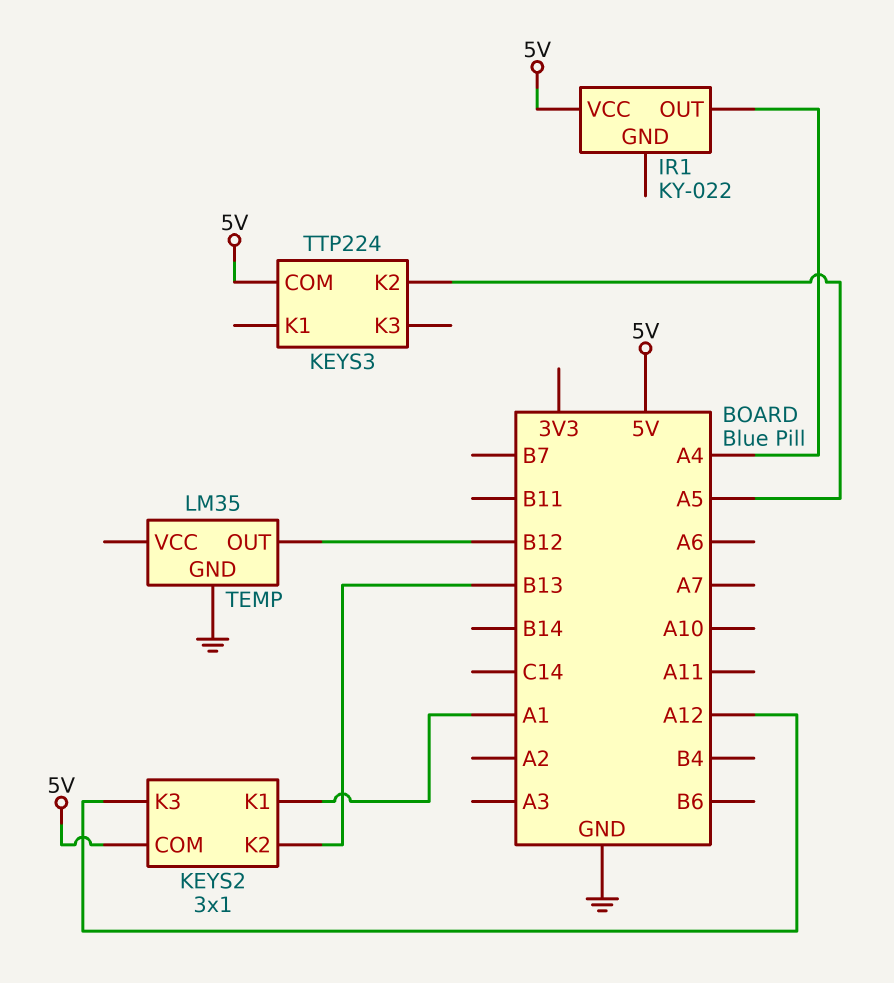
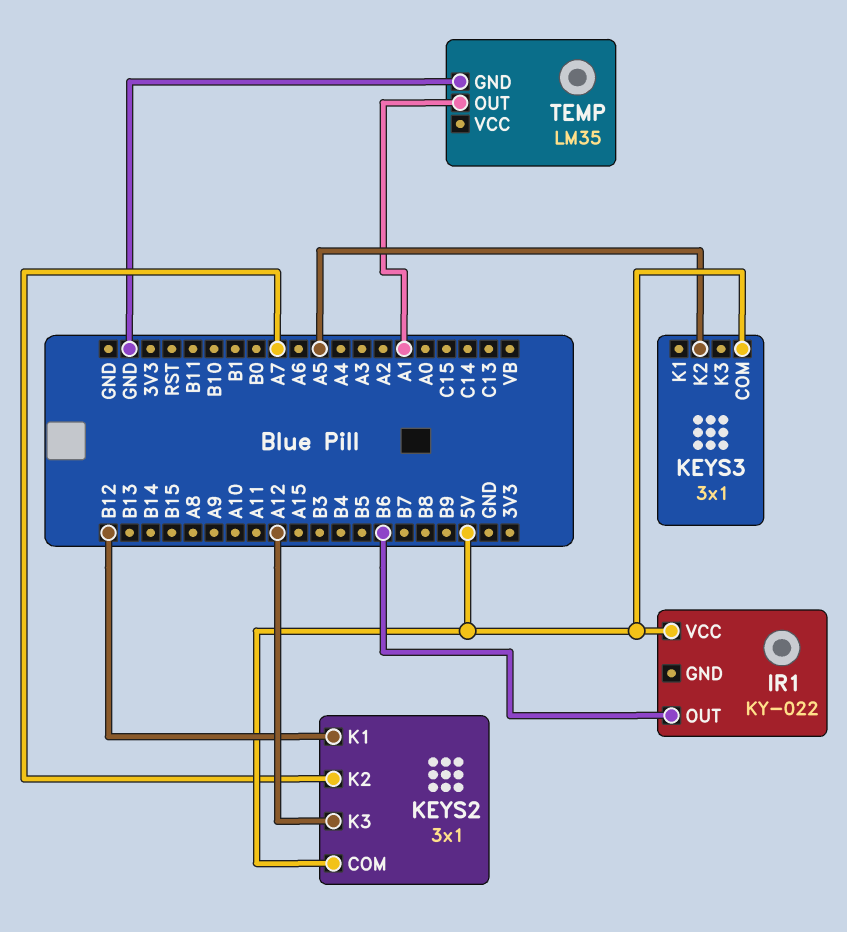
IR1 pin OUT: A4 -> B6
KEYS2 pin K1: A1 -> B12
KEYS2 pin K2: B13 -> A7
KEYS3: TTP224 -> 3x1
TEMP pin OUT: B12 -> A1

